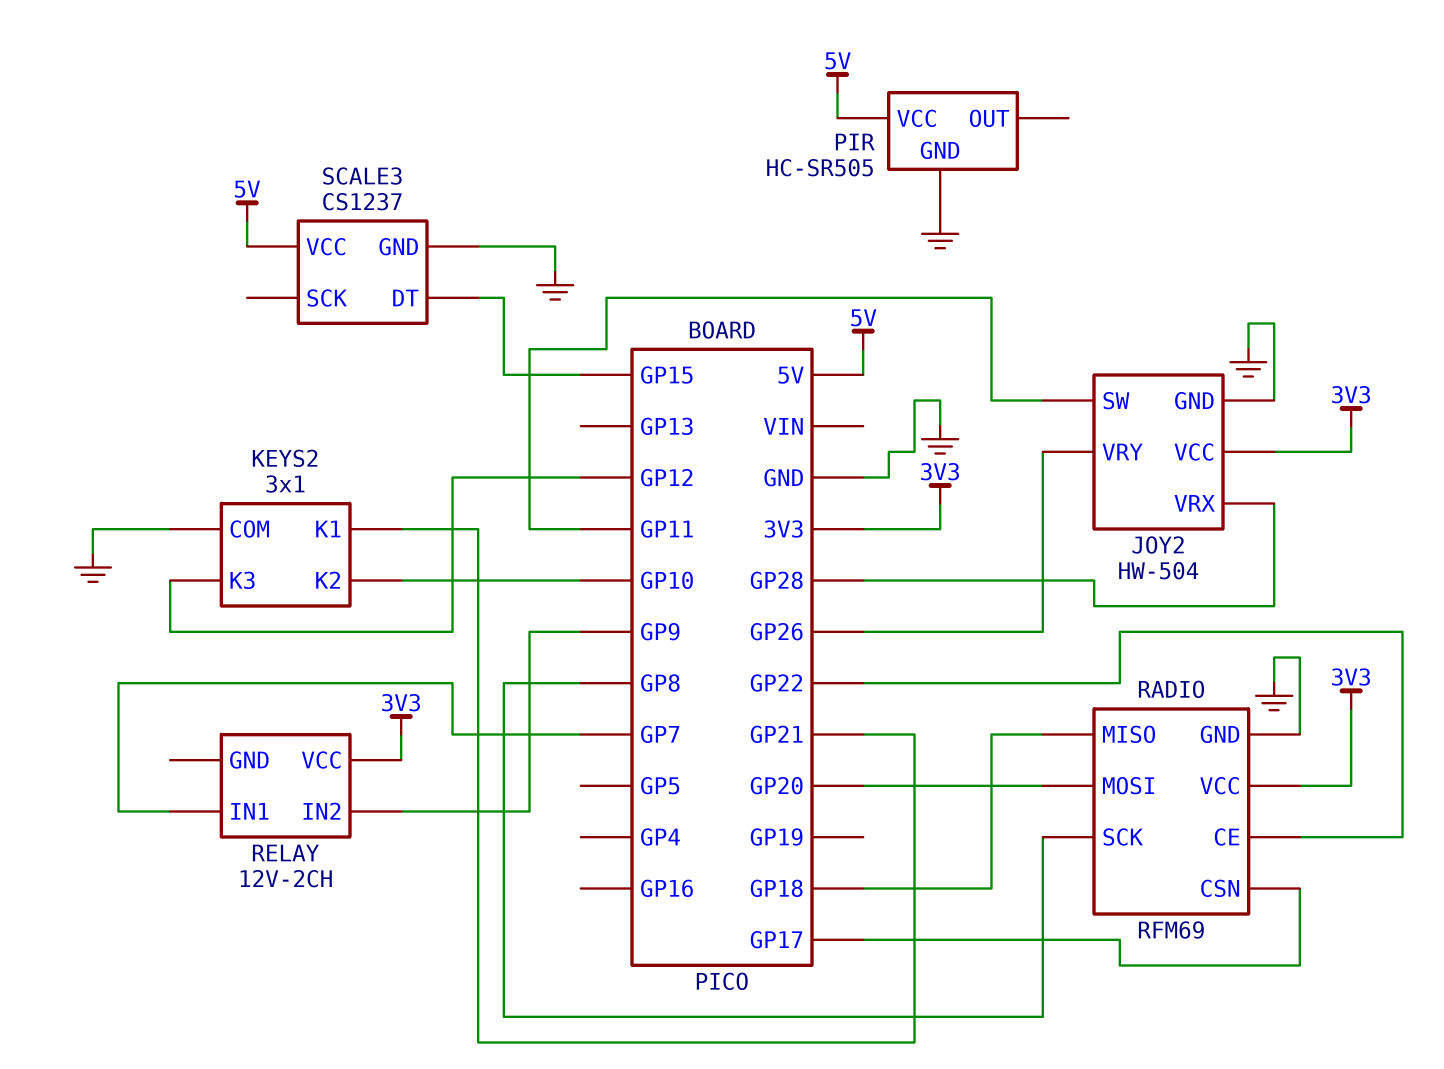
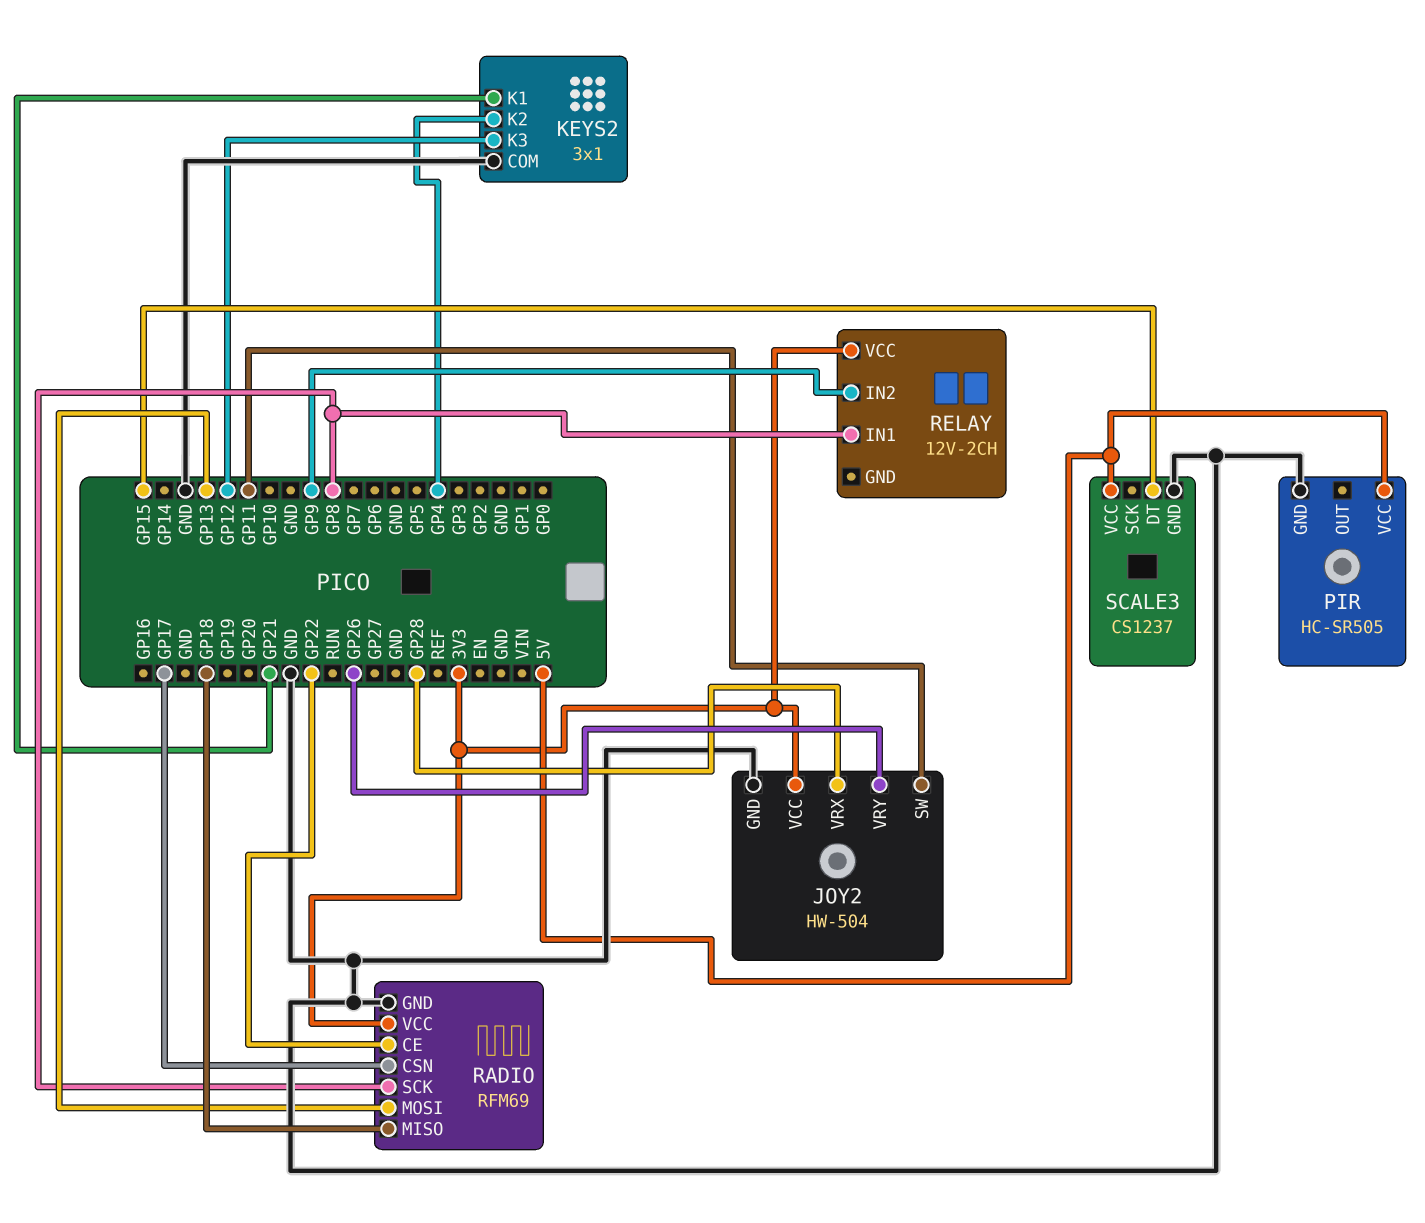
KEYS2 pin K2: GP10 -> GP4
RADIO pin MOSI: GP20 -> GP13
RELAY pin IN1: GP7 -> GP8

